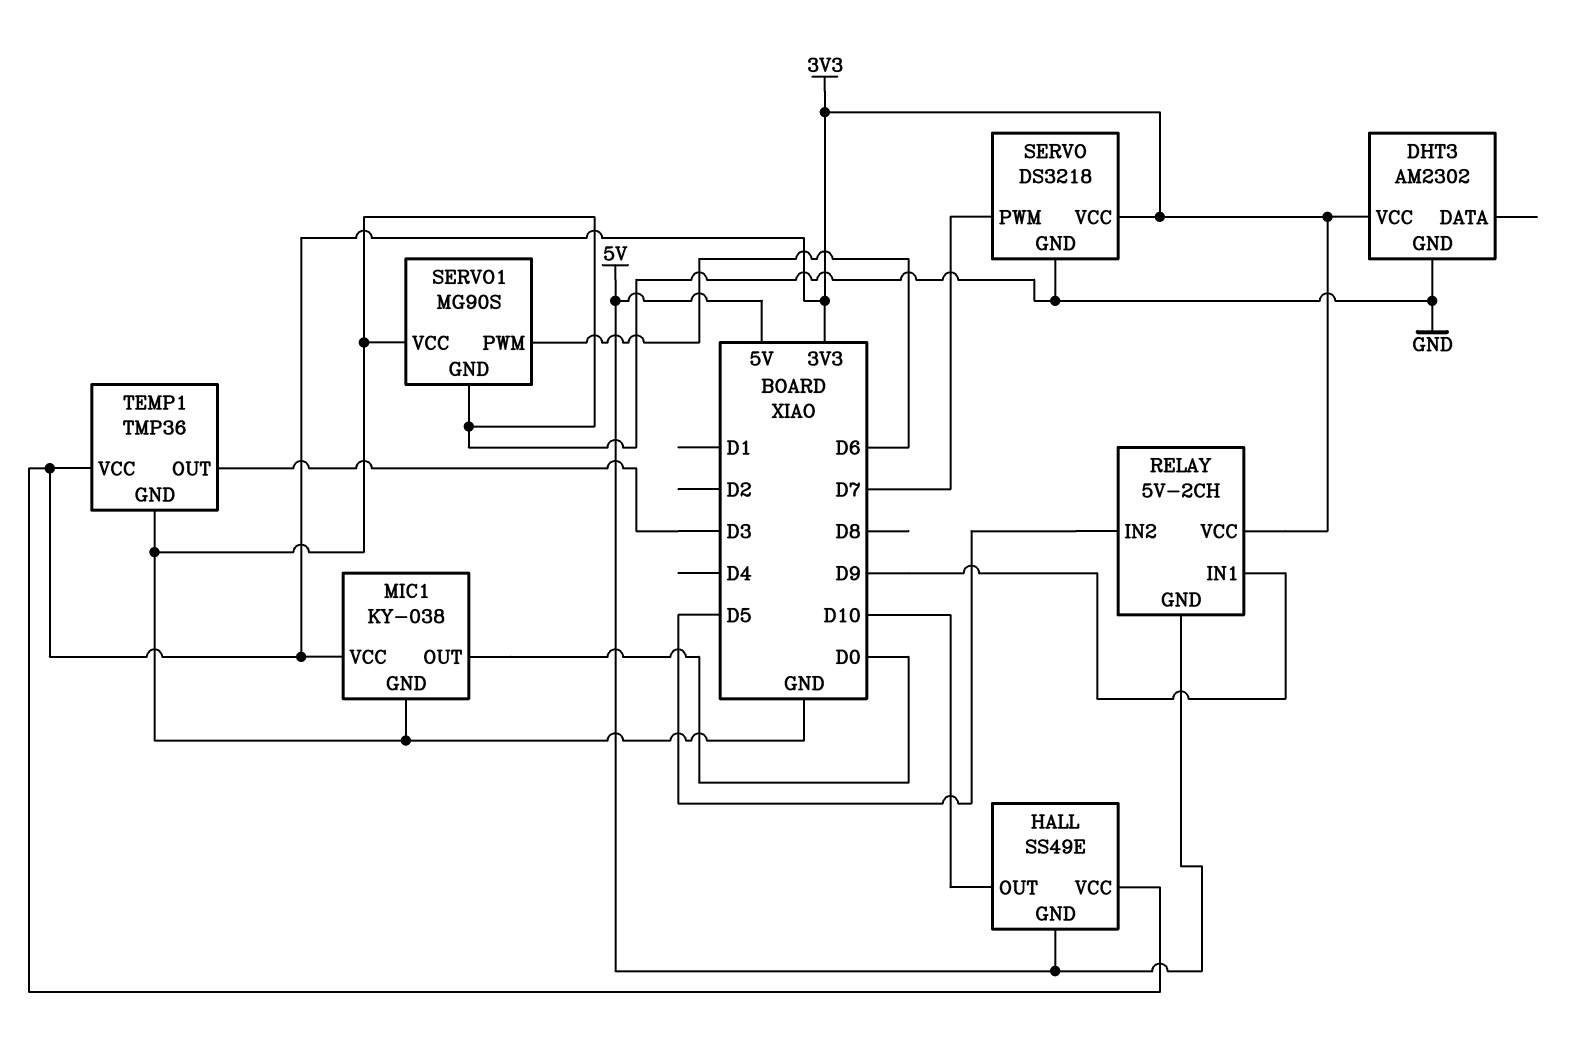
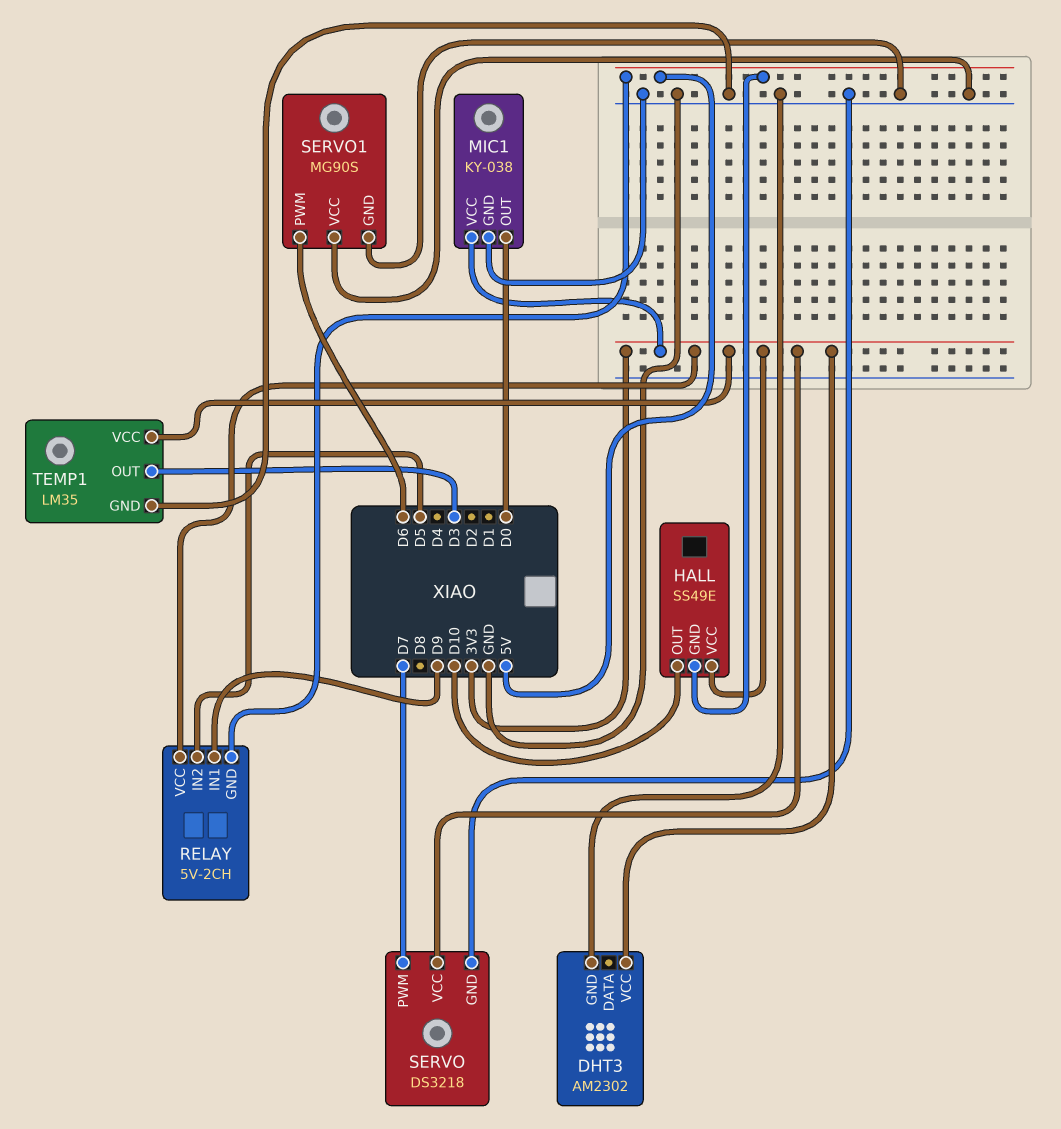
TEMP1: TMP36 -> LM35

